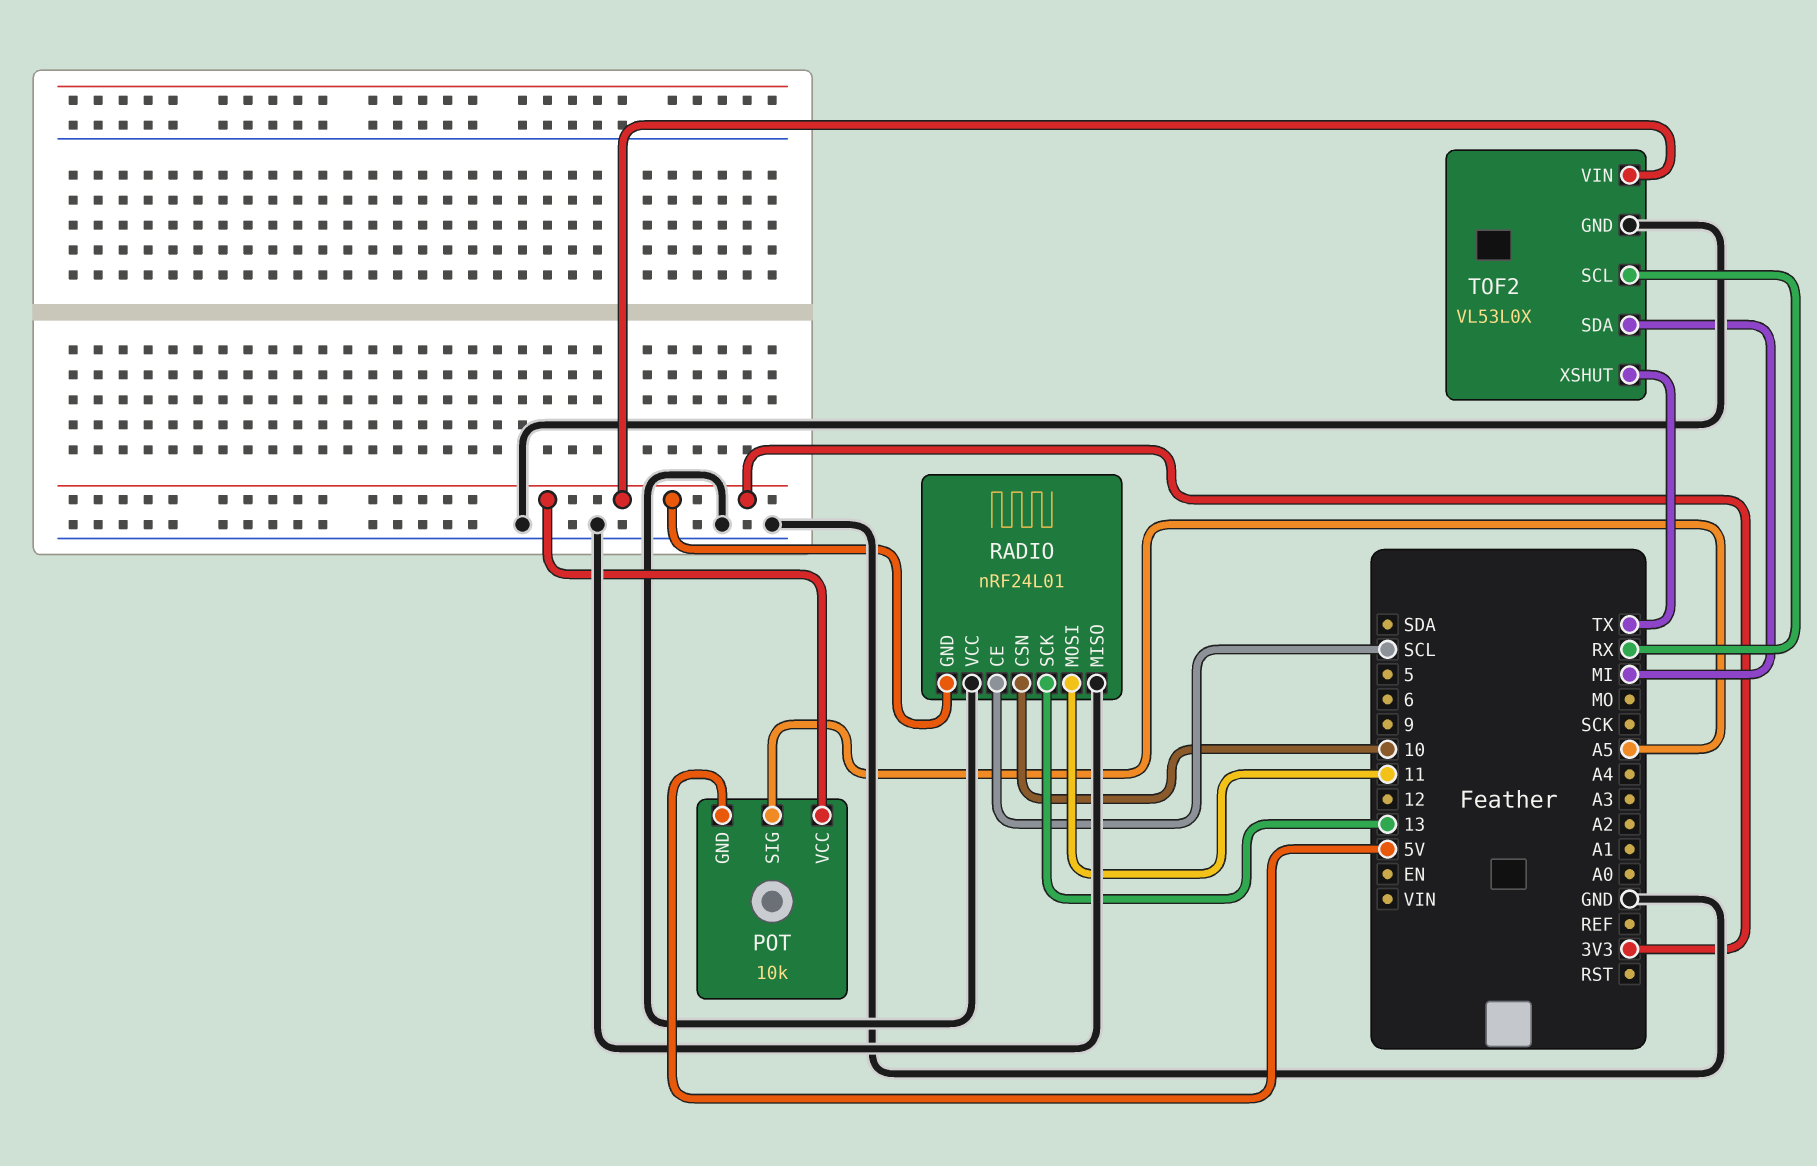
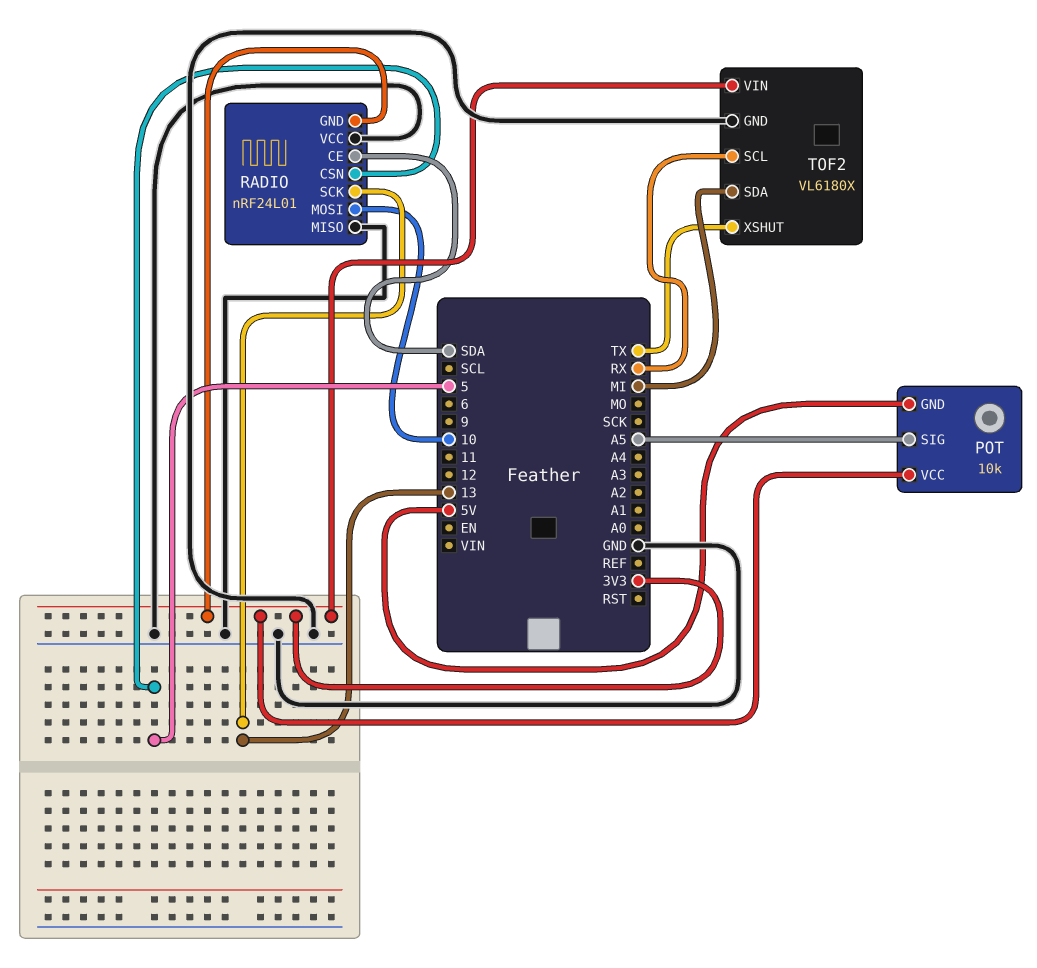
RADIO pin CE: SCL -> SDA
RADIO pin CSN: 10 -> 5
RADIO pin MOSI: 11 -> 10
TOF2: VL53L0X -> VL6180X

